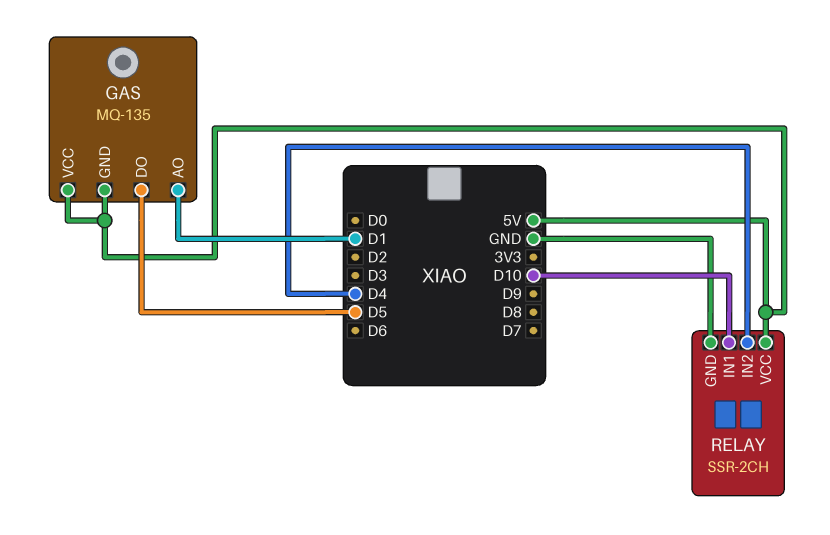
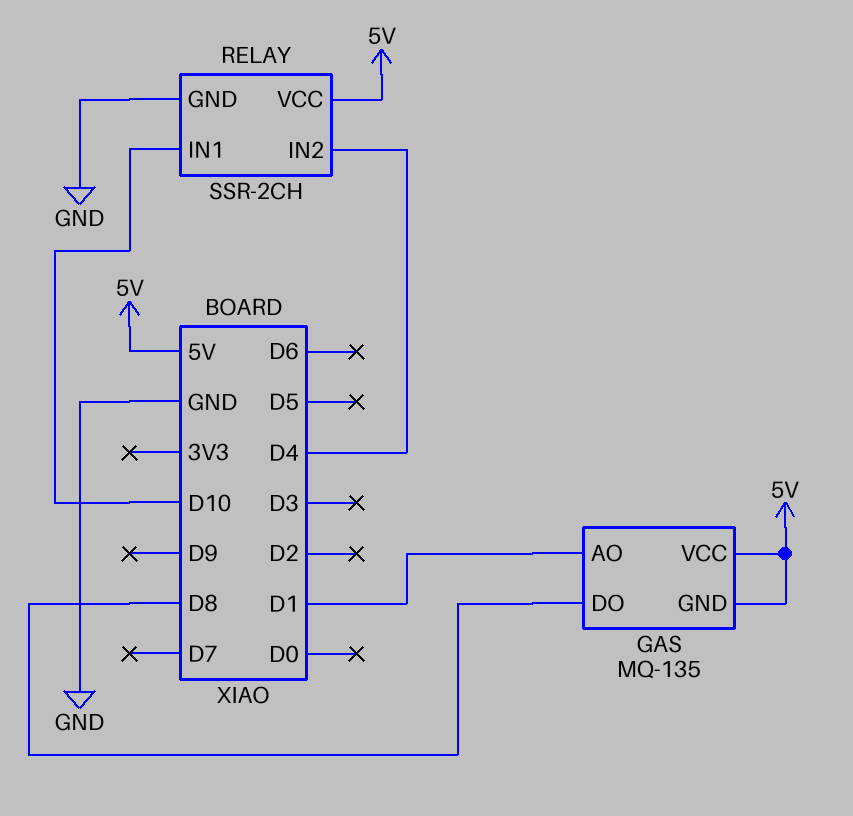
GAS pin DO: D5 -> D8

